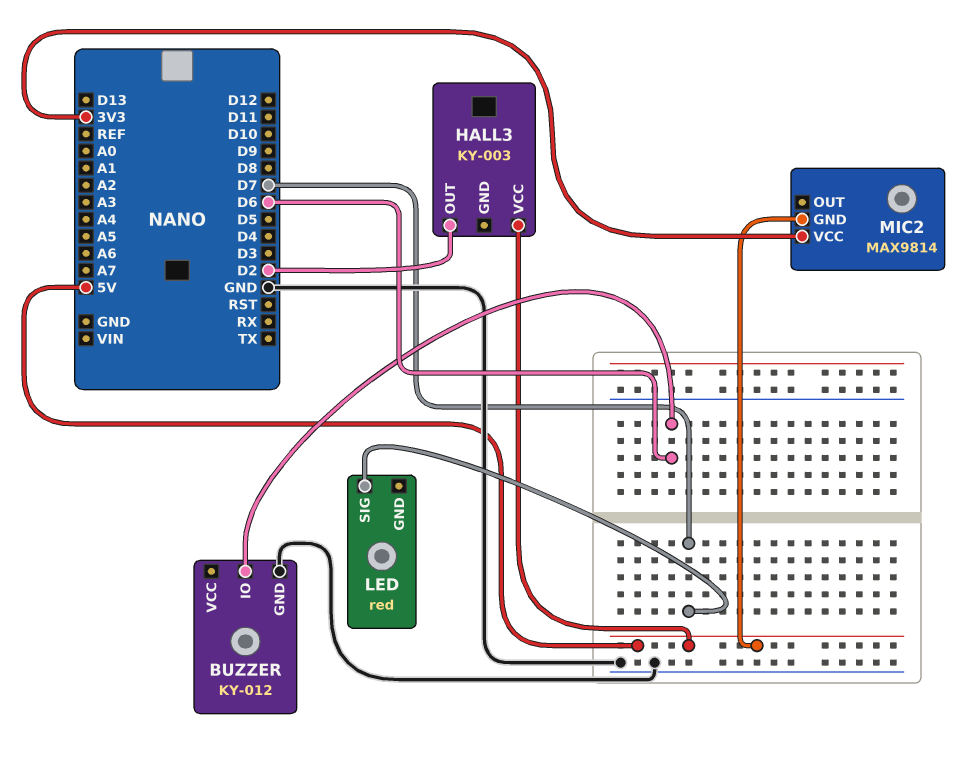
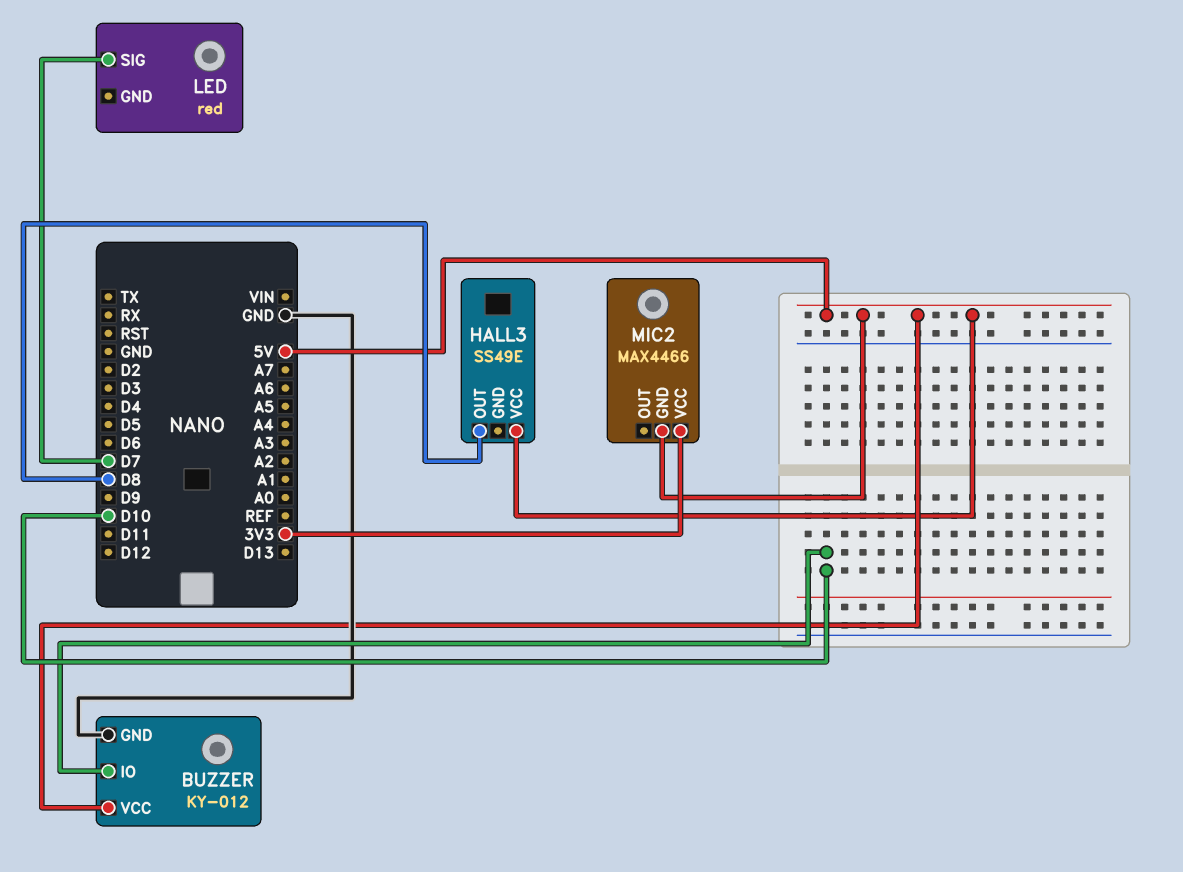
BUZZER pin IO: D6 -> D10
BUZZER pin VCC: none -> 5V
HALL3: KY-003 -> SS49E
HALL3 pin OUT: D2 -> D8
MIC2: MAX9814 -> MAX4466

